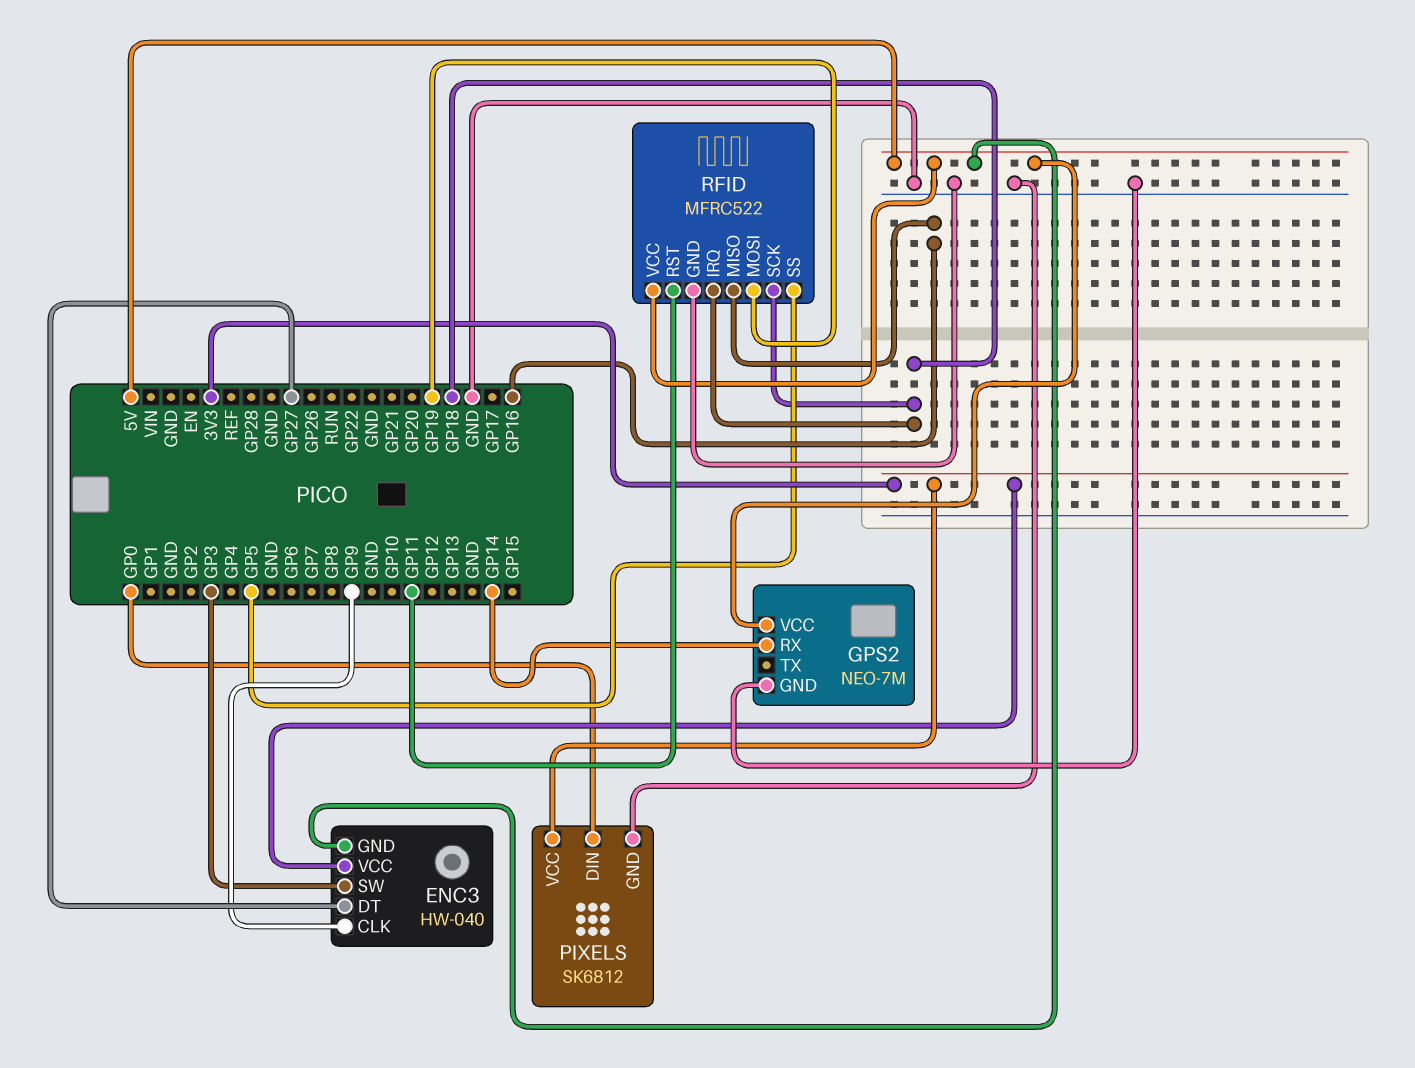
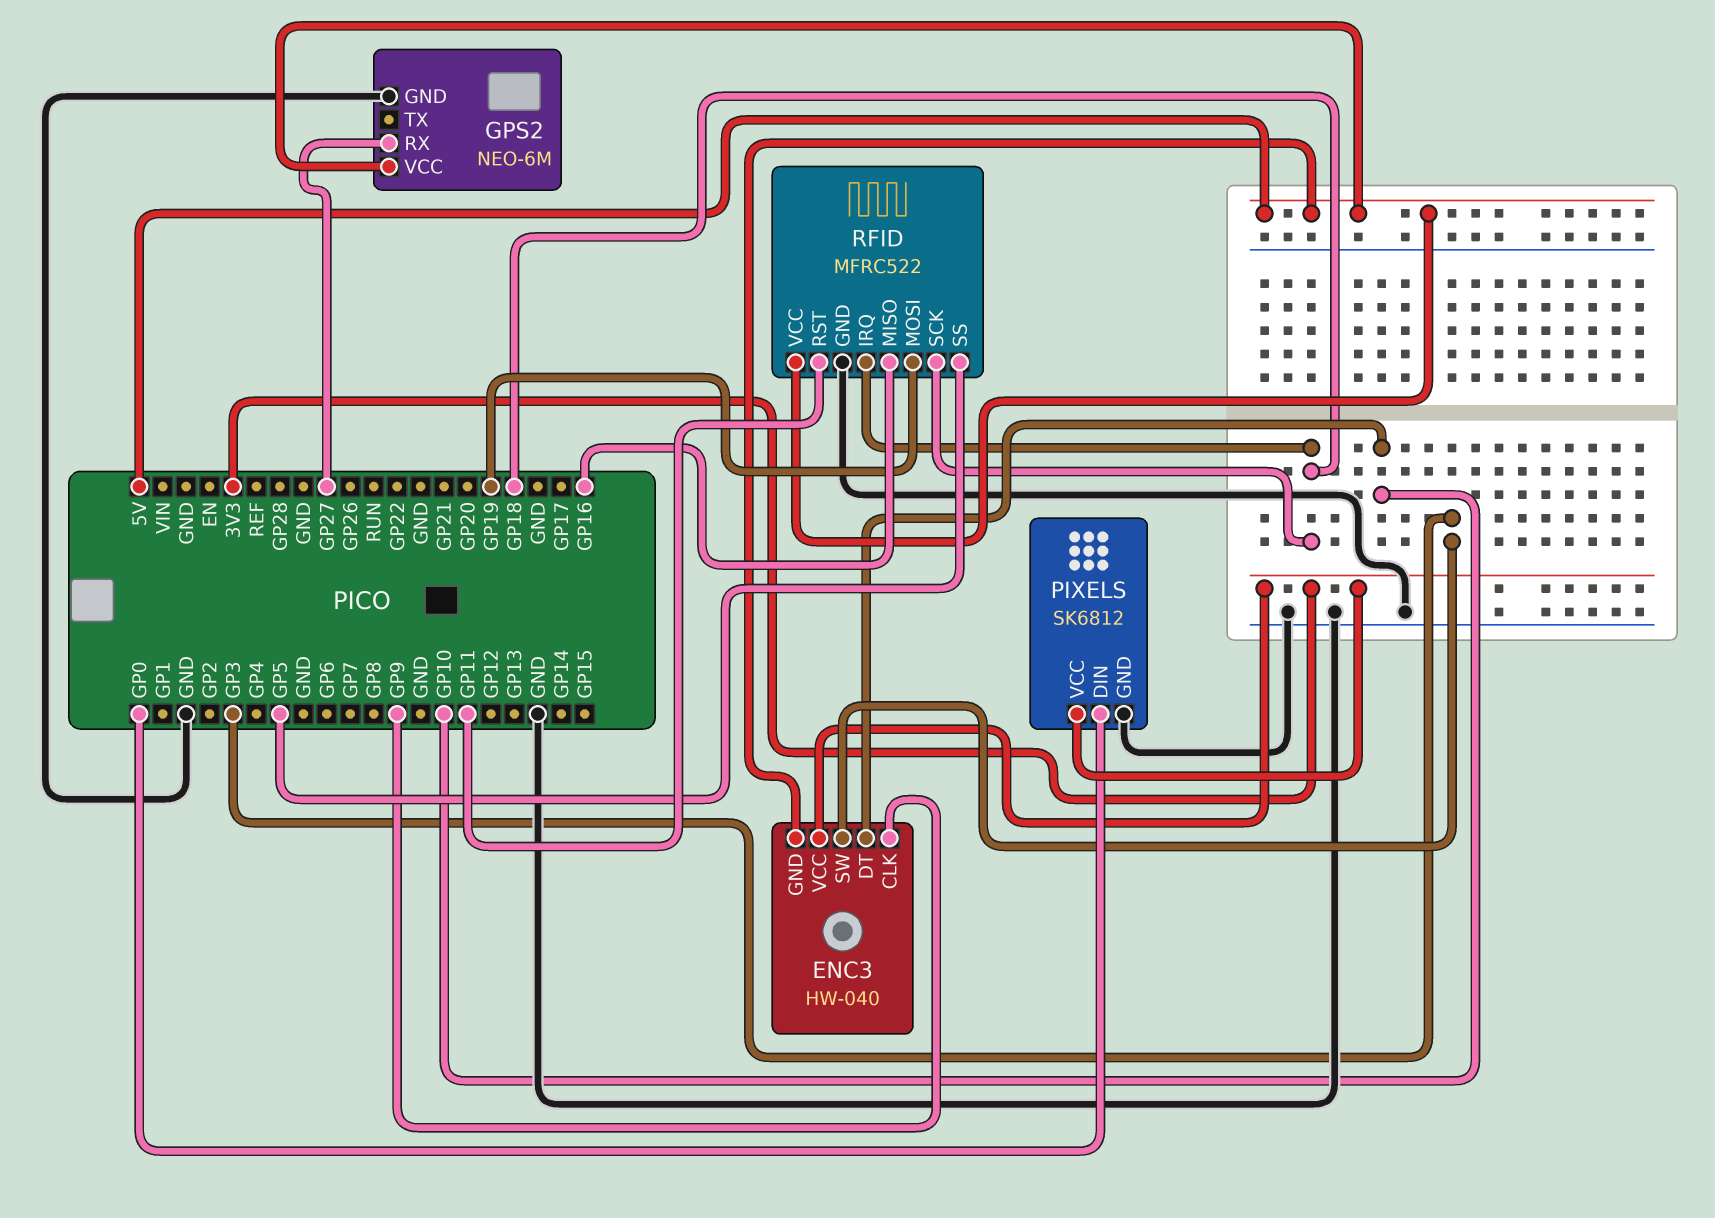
ENC3 pin DT: GP27 -> GP10
GPS2: NEO-7M -> NEO-6M
GPS2 pin RX: GP14 -> GP27

